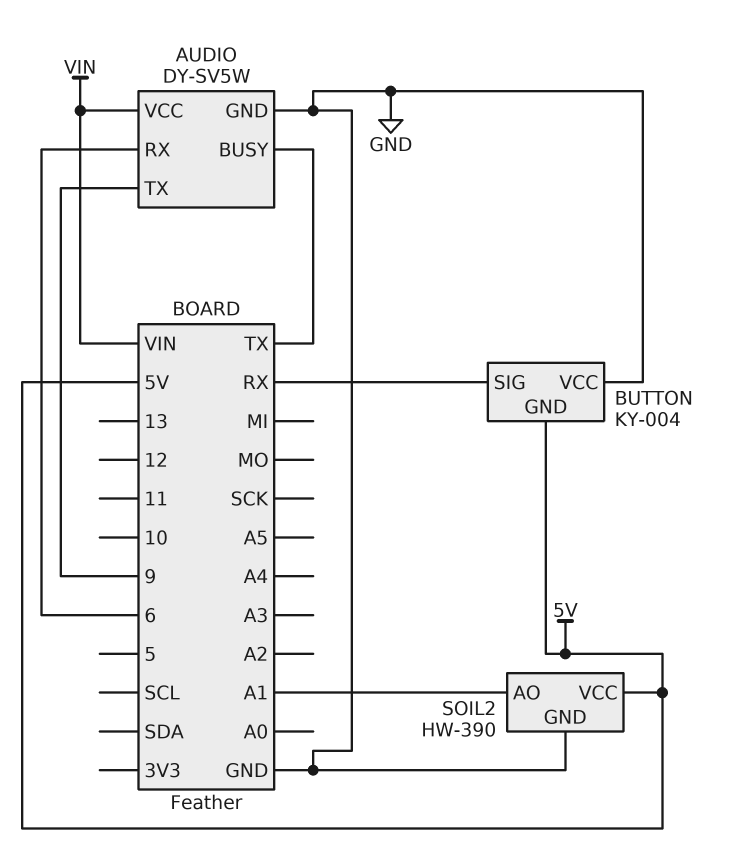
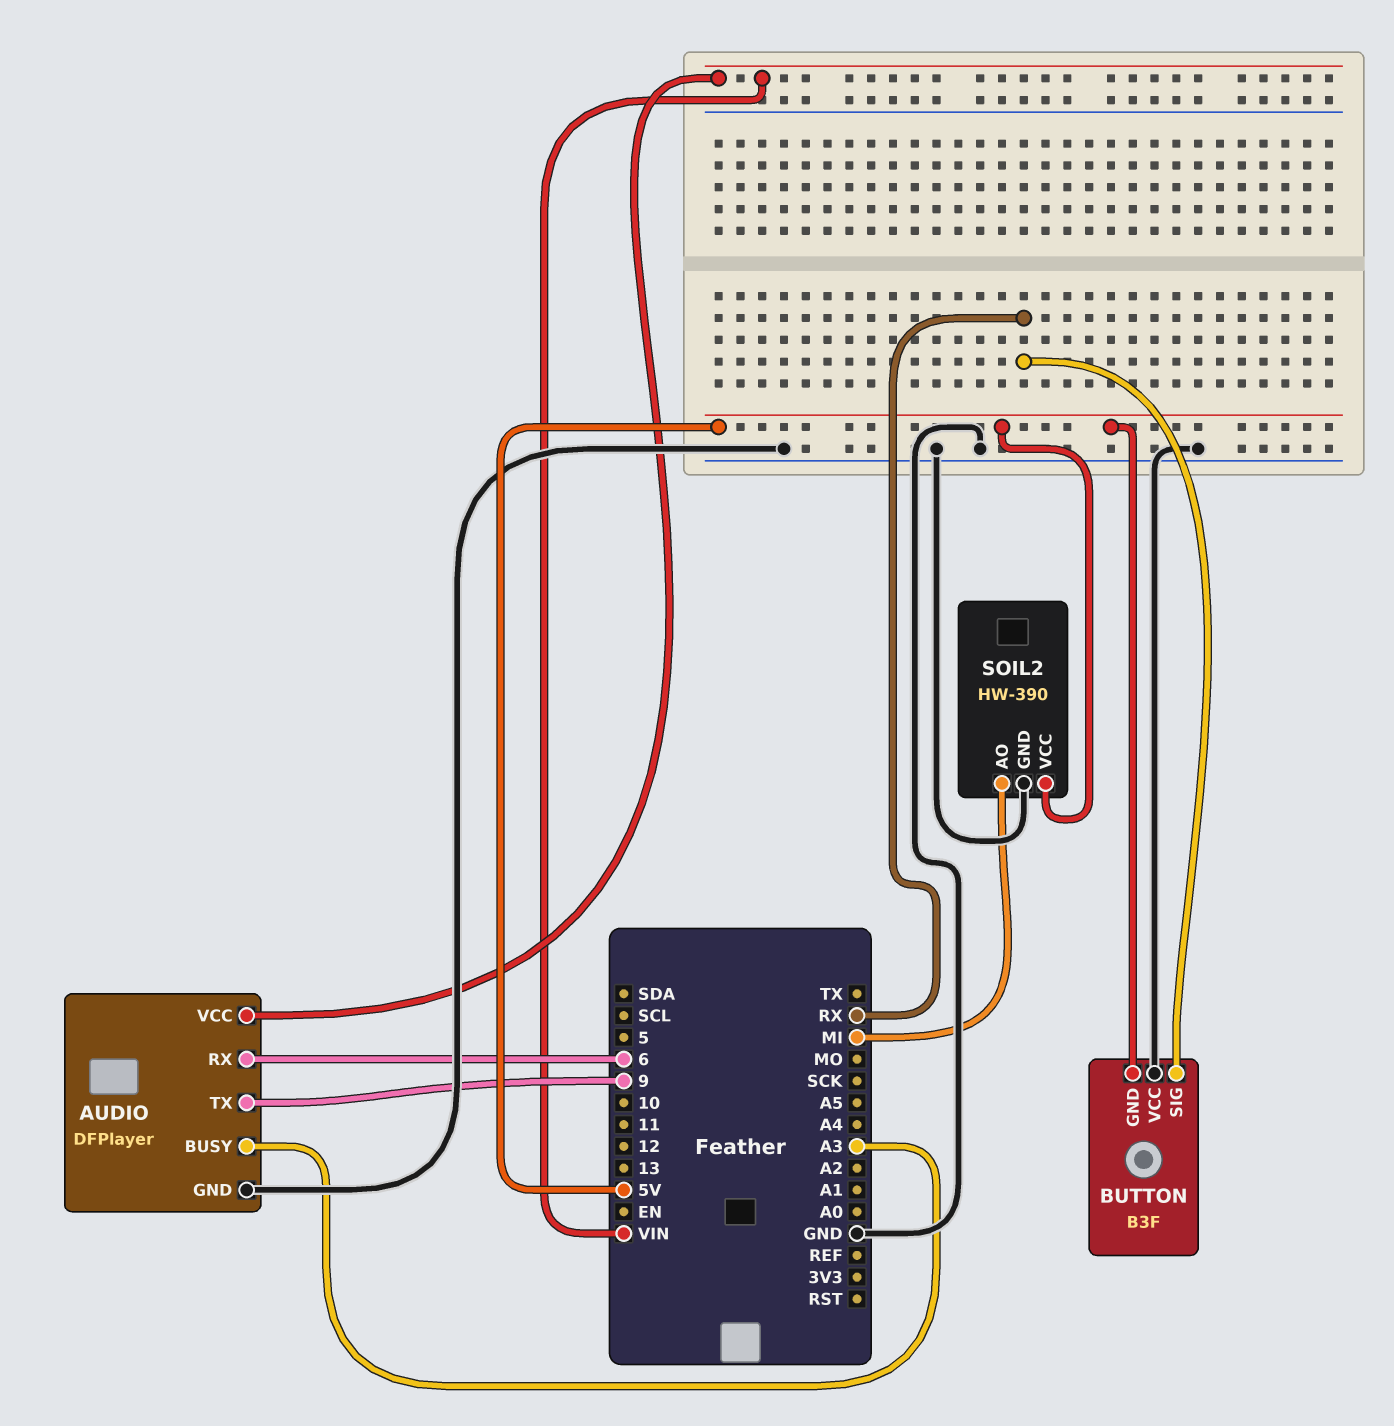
AUDIO: DY-SV5W -> DFPlayer
AUDIO pin BUSY: TX -> A3
BUTTON: KY-004 -> B3F
SOIL2 pin AO: A1 -> MI

